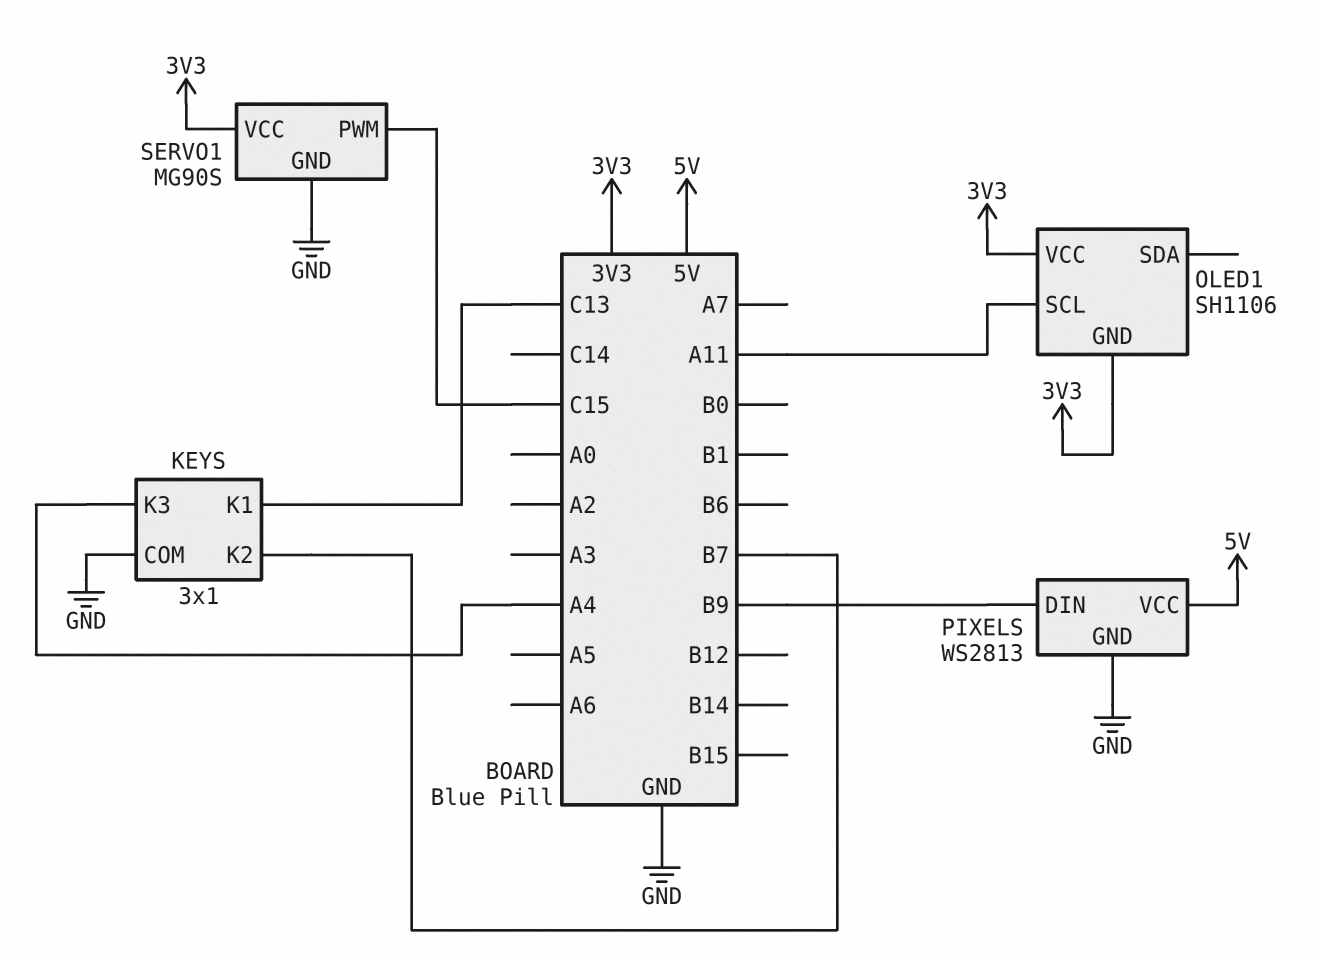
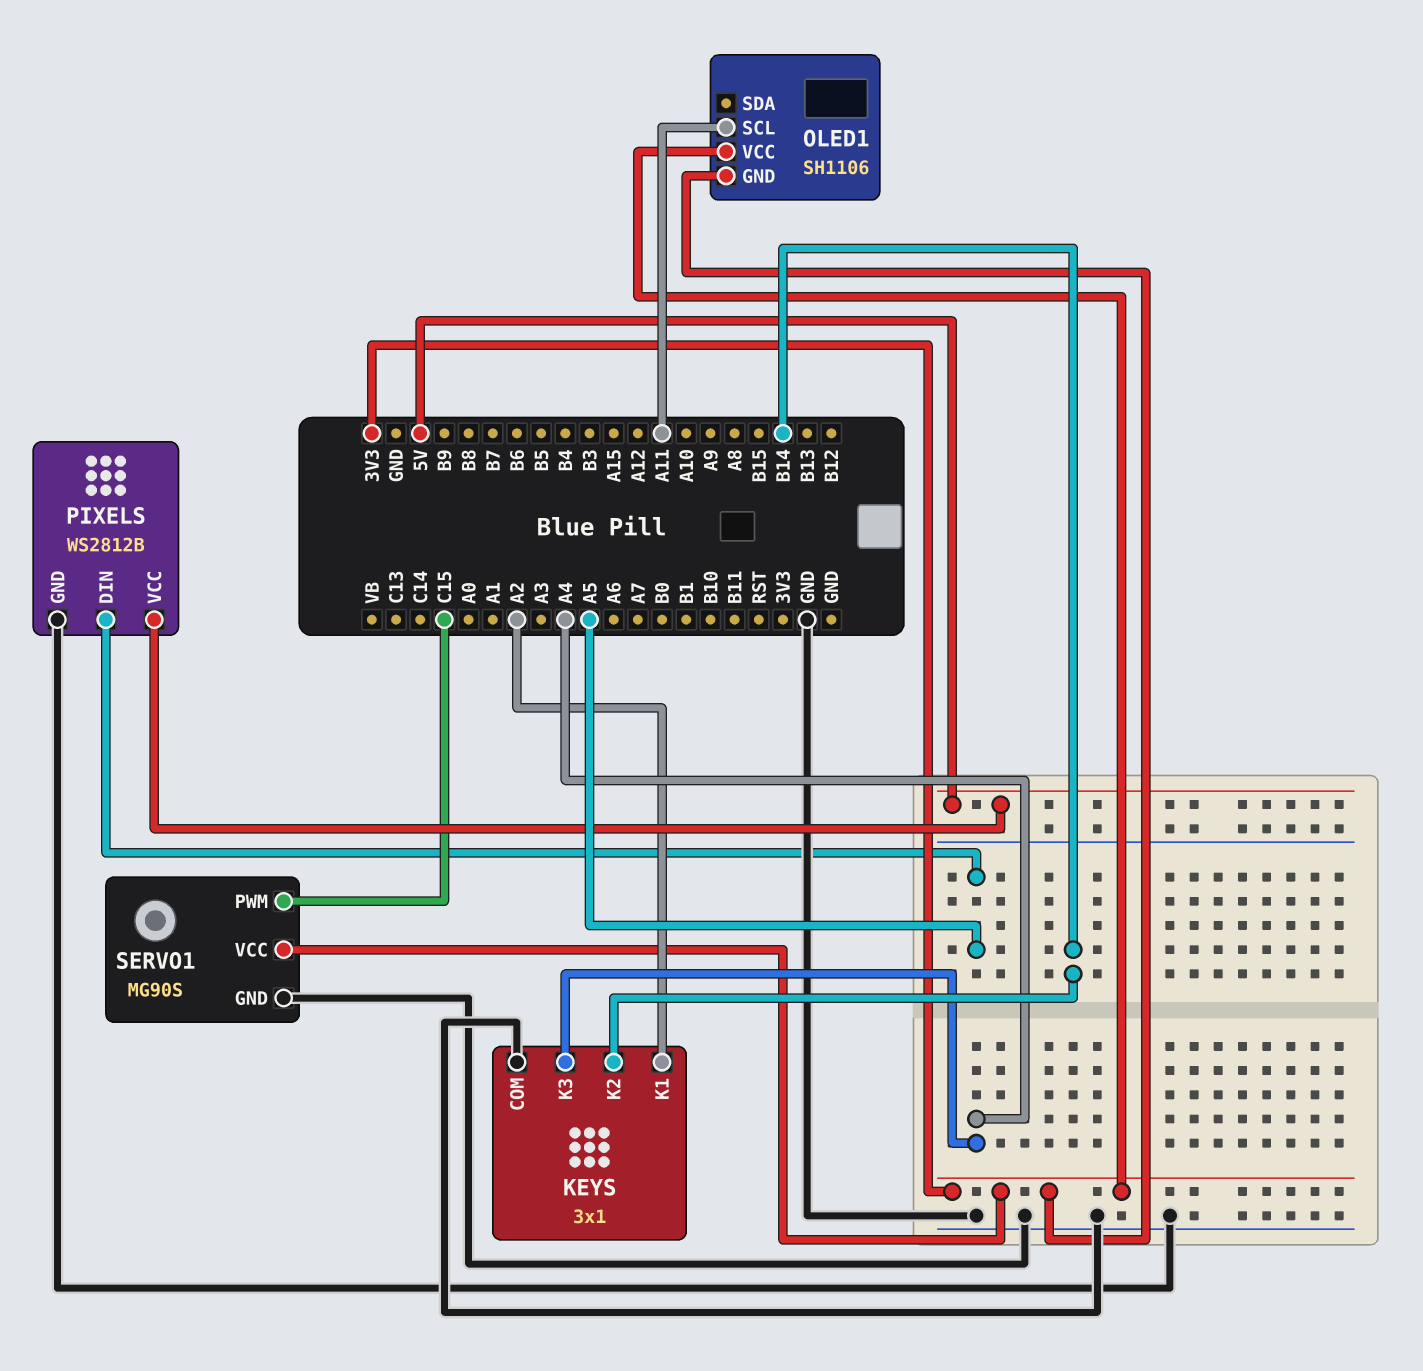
KEYS pin K1: C13 -> A2
KEYS pin K2: B7 -> B14
PIXELS: WS2813 -> WS2812B
PIXELS pin DIN: B9 -> A5

